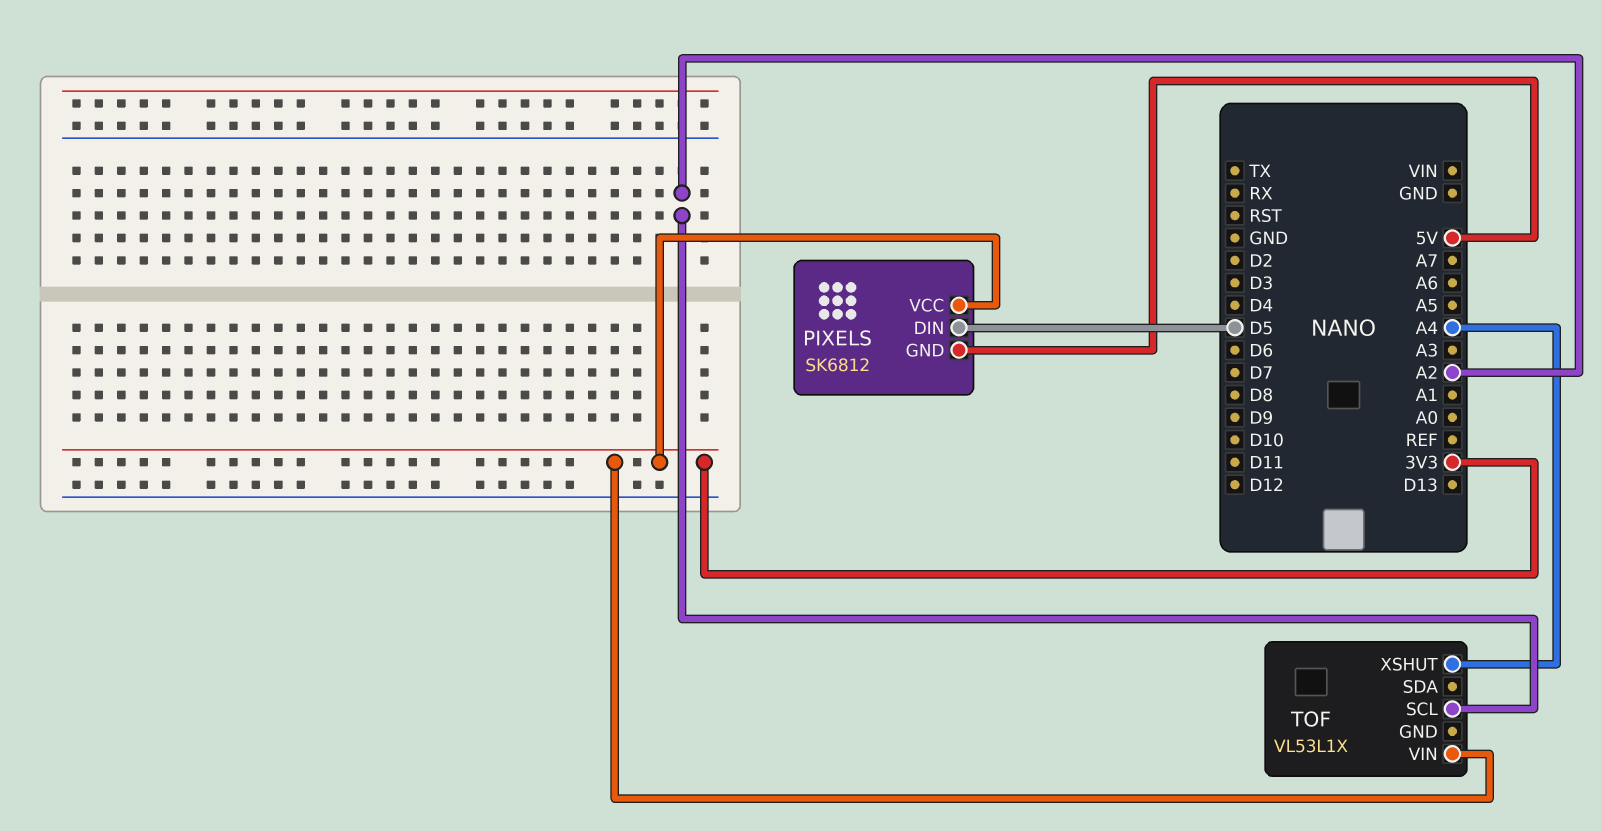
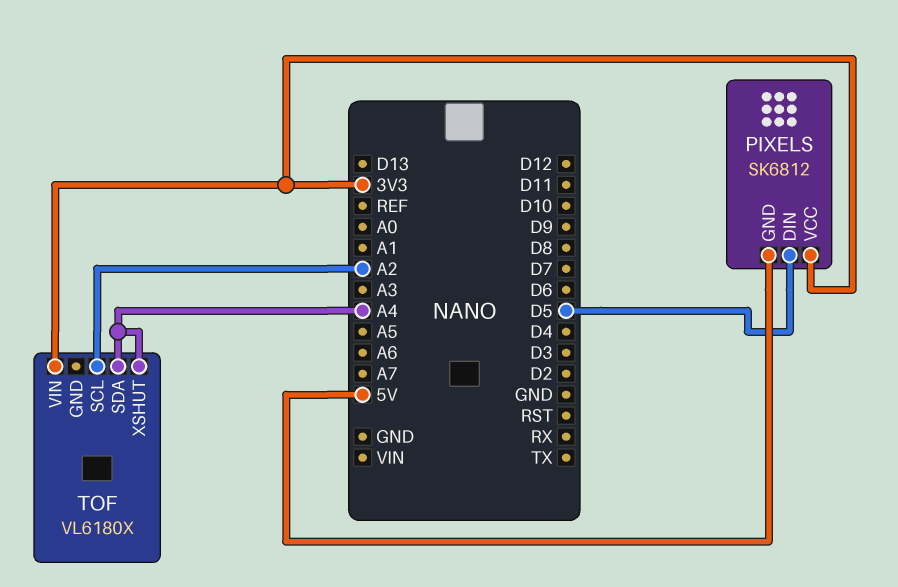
TOF: VL53L1X -> VL6180X
TOF pin SDA: none -> A4

